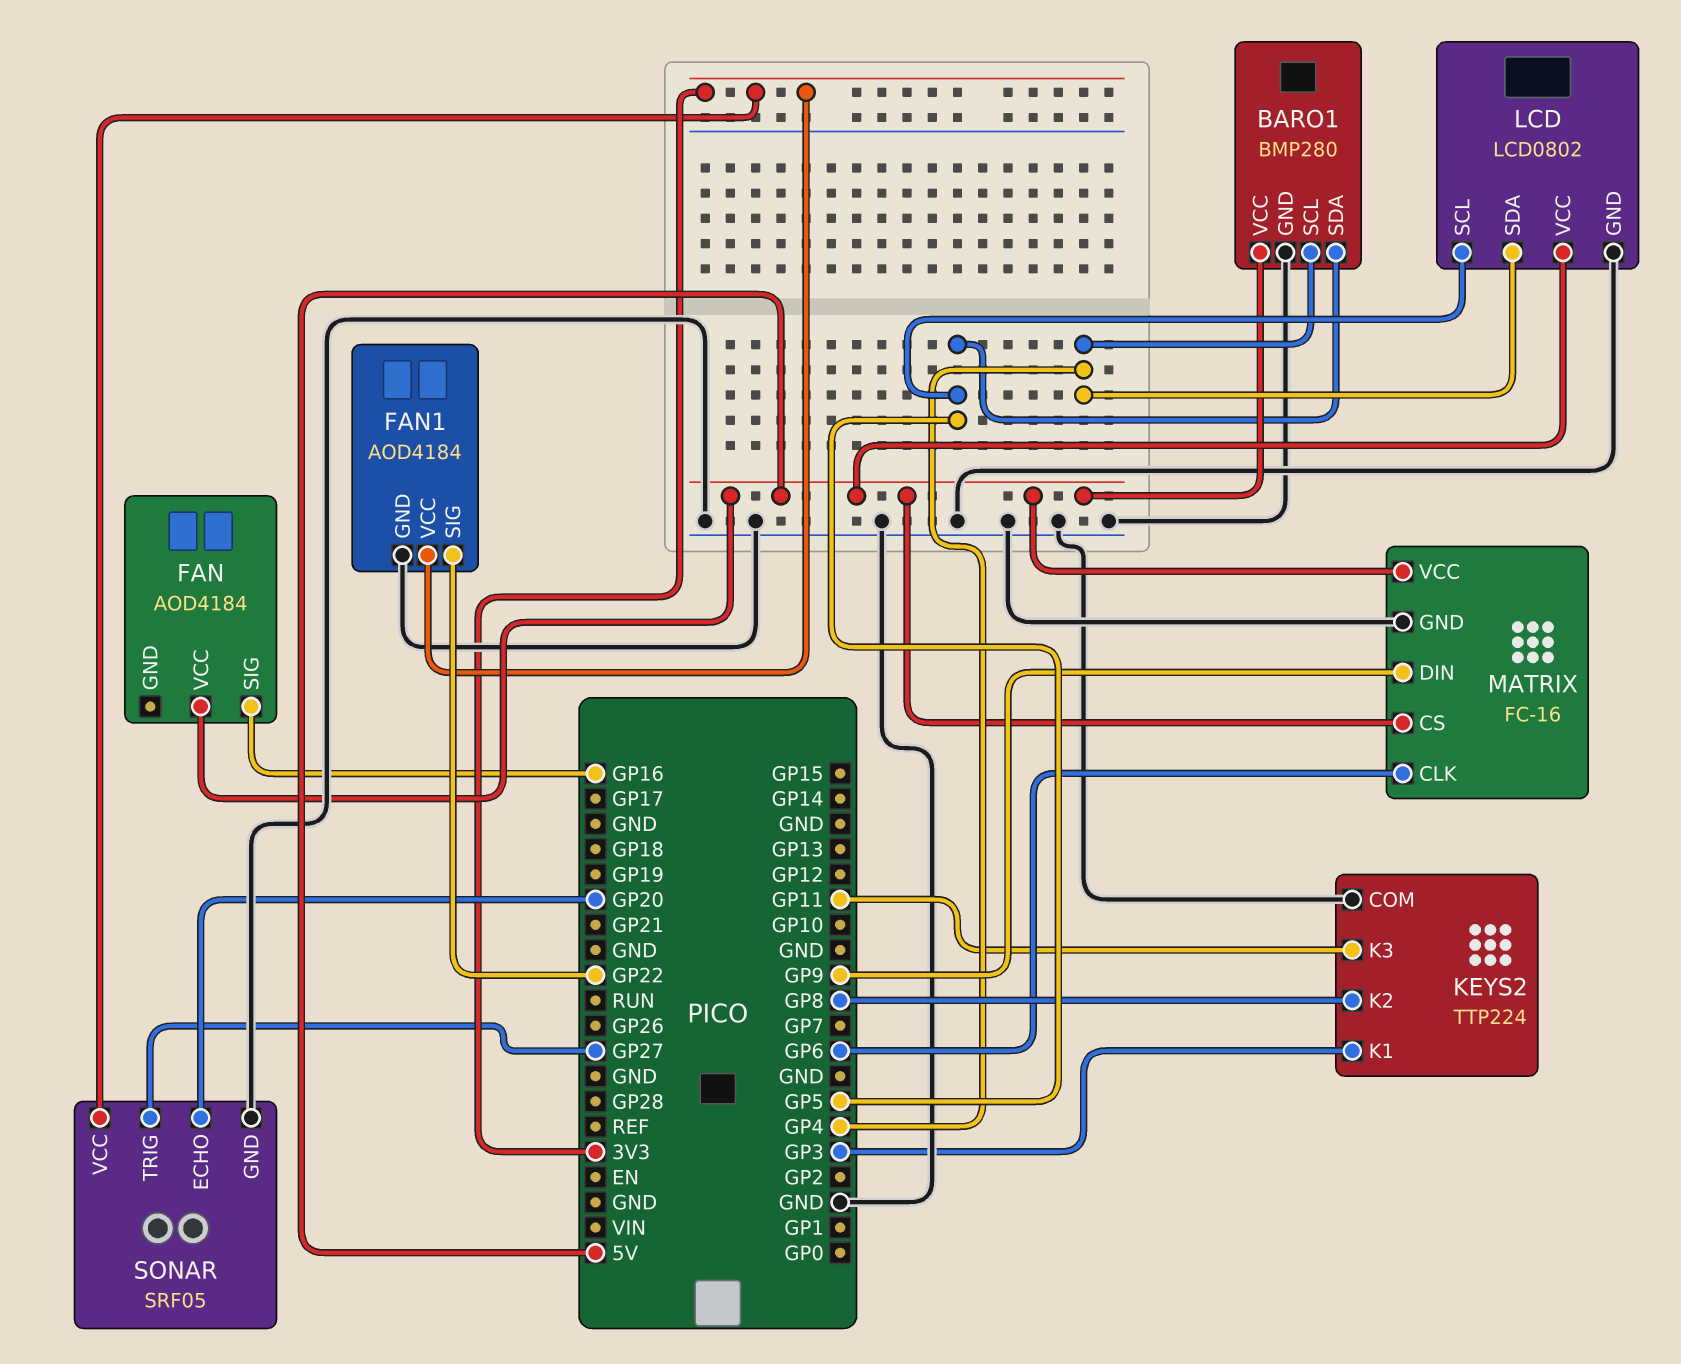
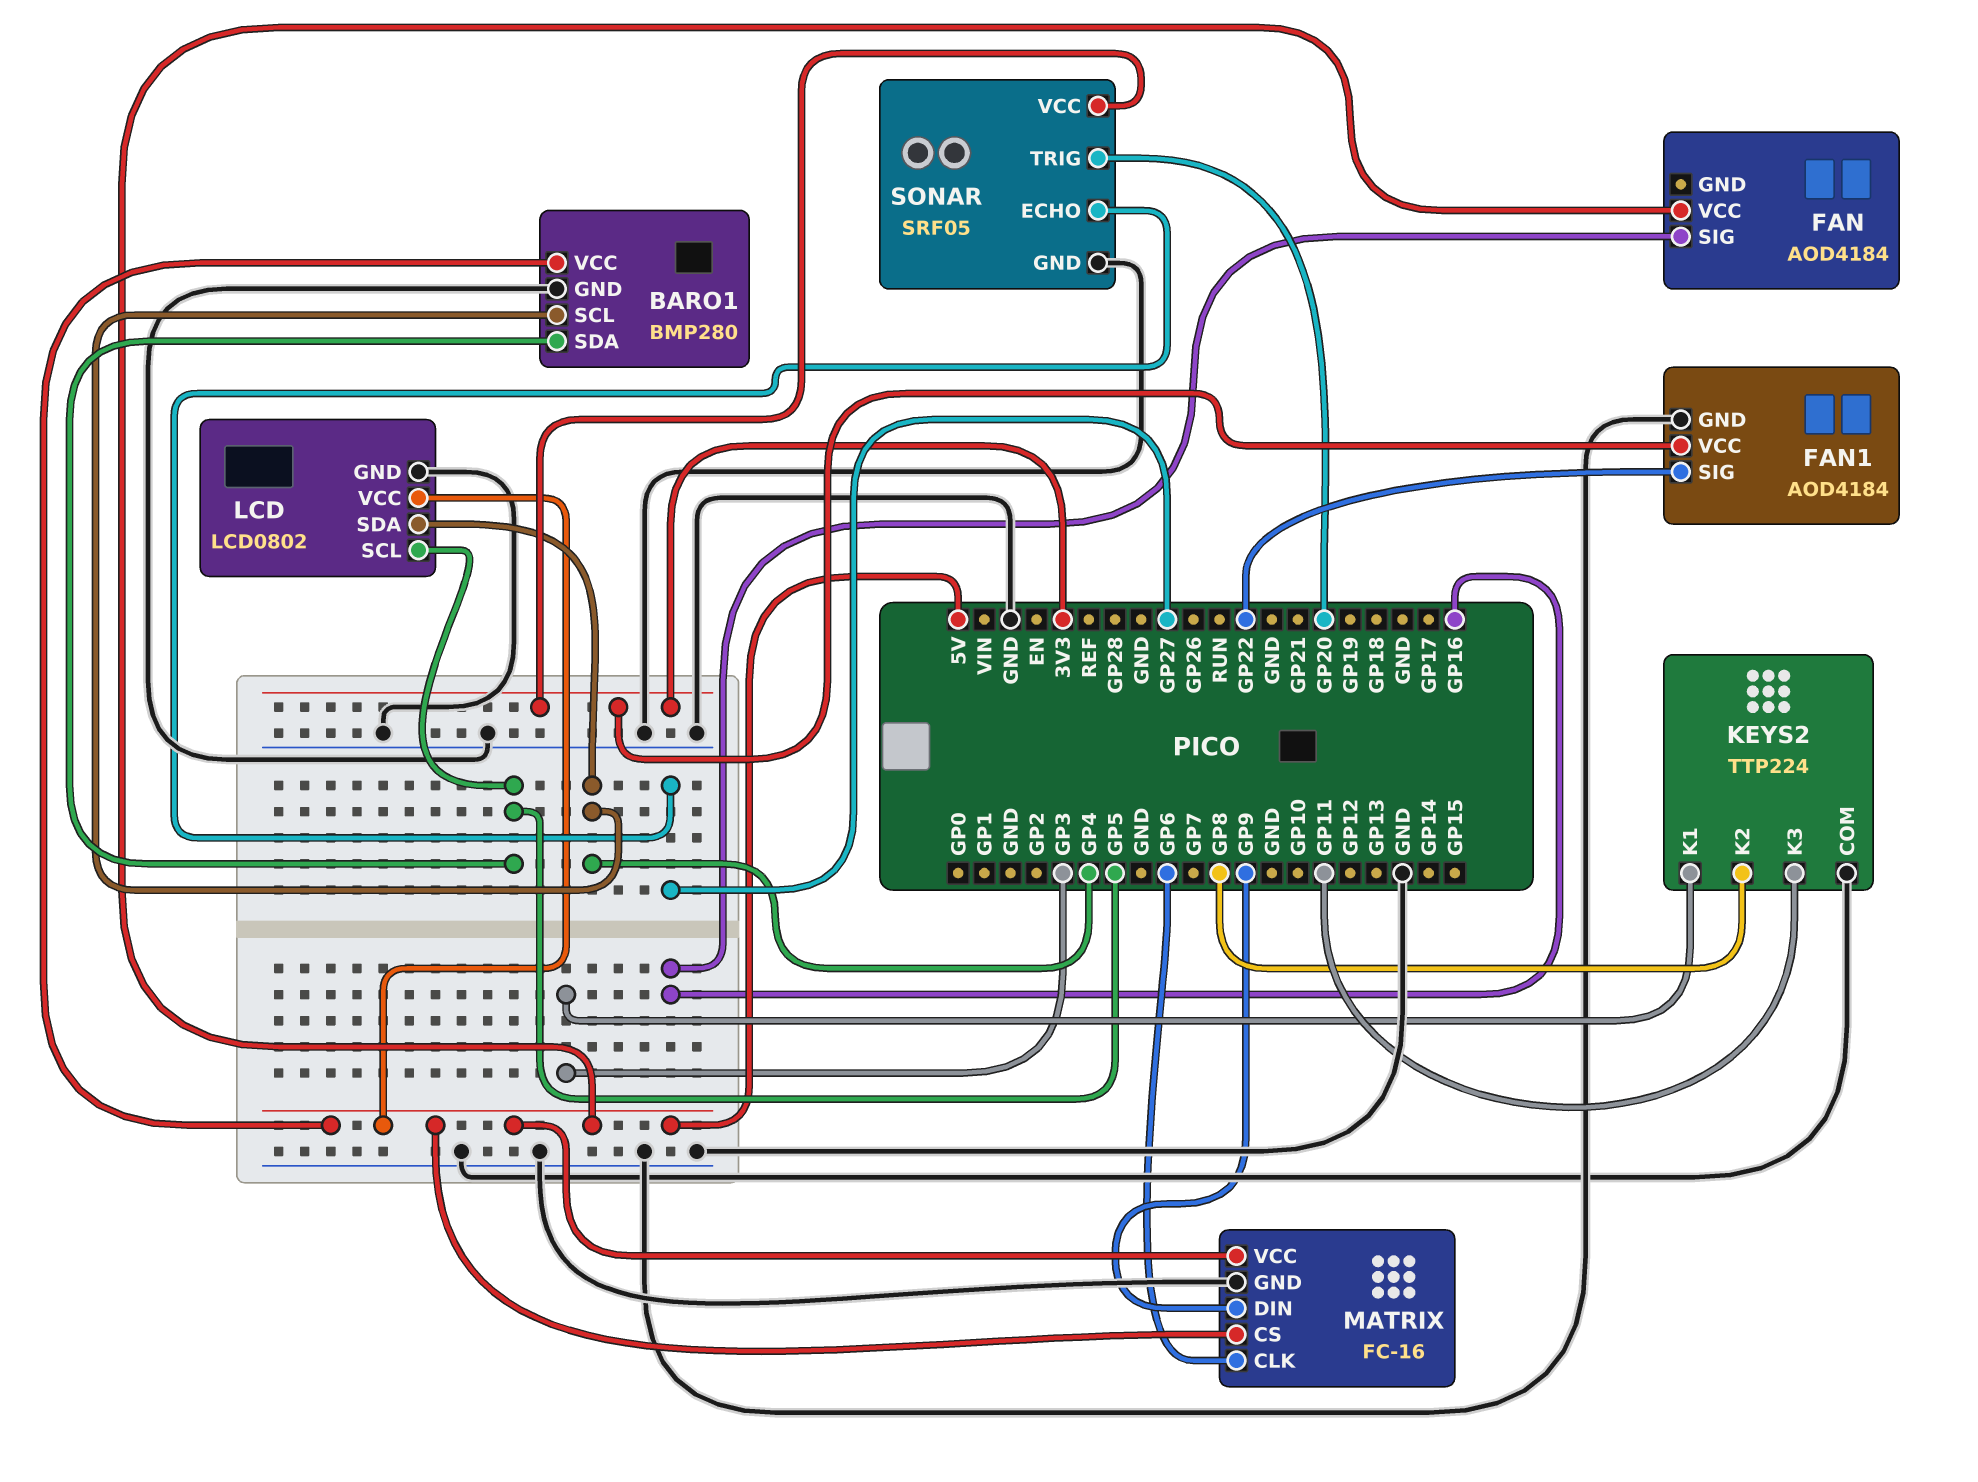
SONAR pin ECHO: GP20 -> GP27
SONAR pin TRIG: GP27 -> GP20

